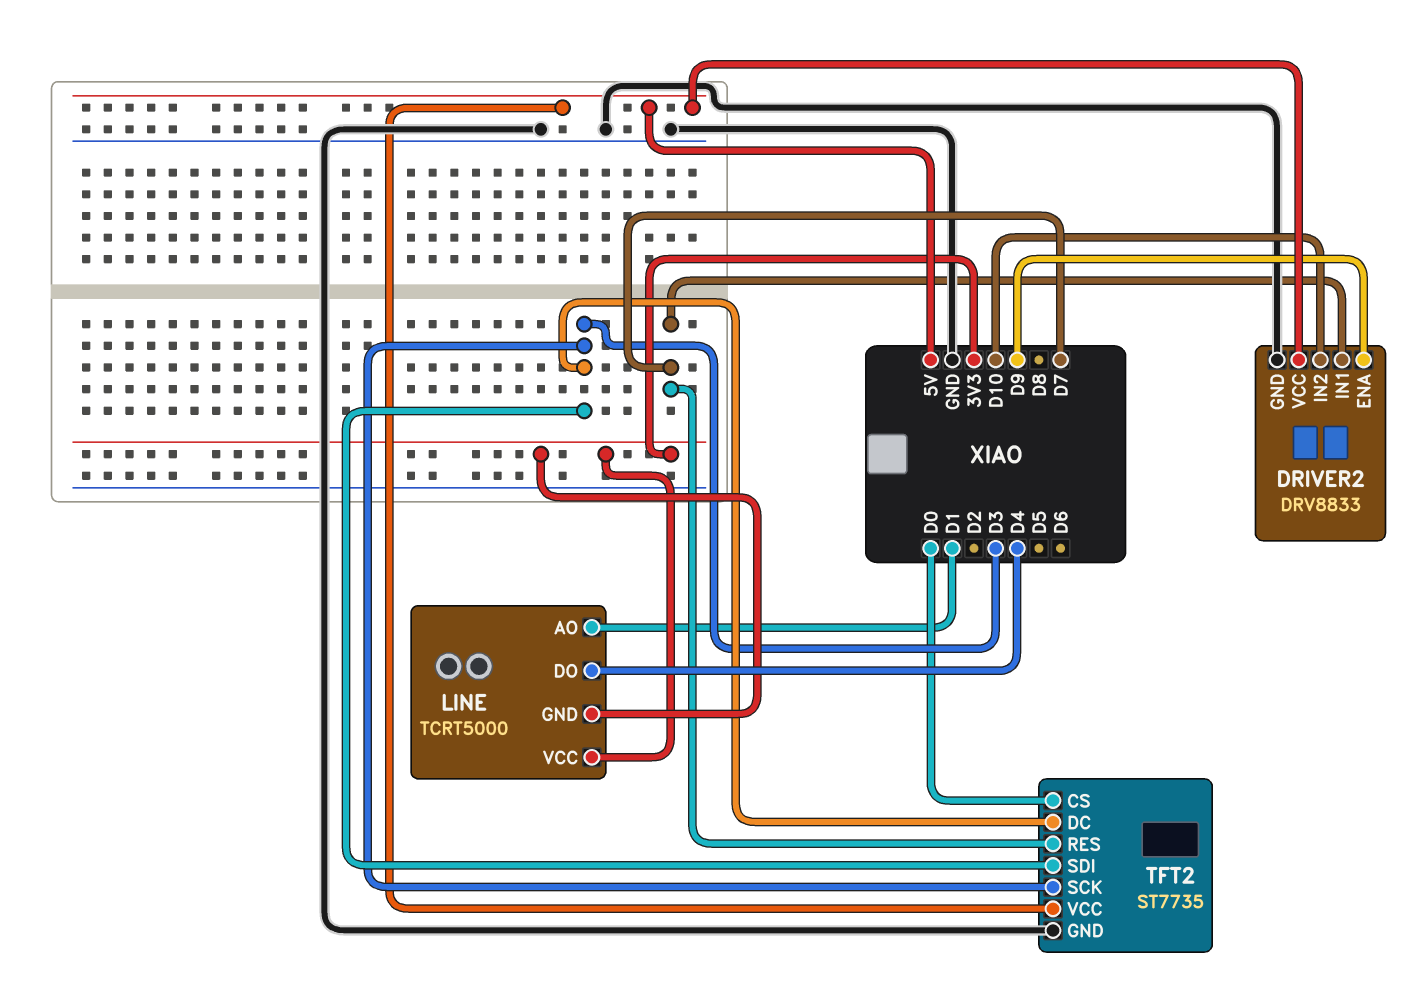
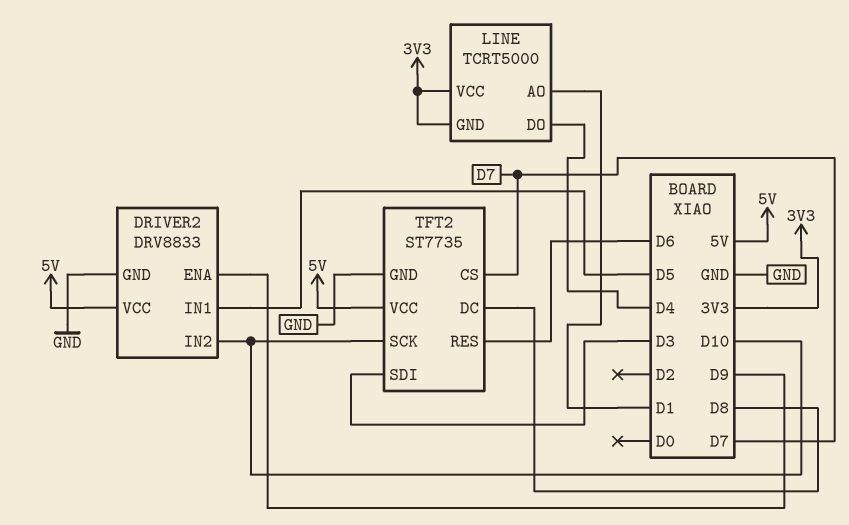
DRIVER2 pin IN1: D7 -> D5
TFT2 pin CS: D0 -> D7
TFT2 pin DC: D3 -> D8
TFT2 pin RES: D7 -> D6
TFT2 pin SCK: D3 -> D10

